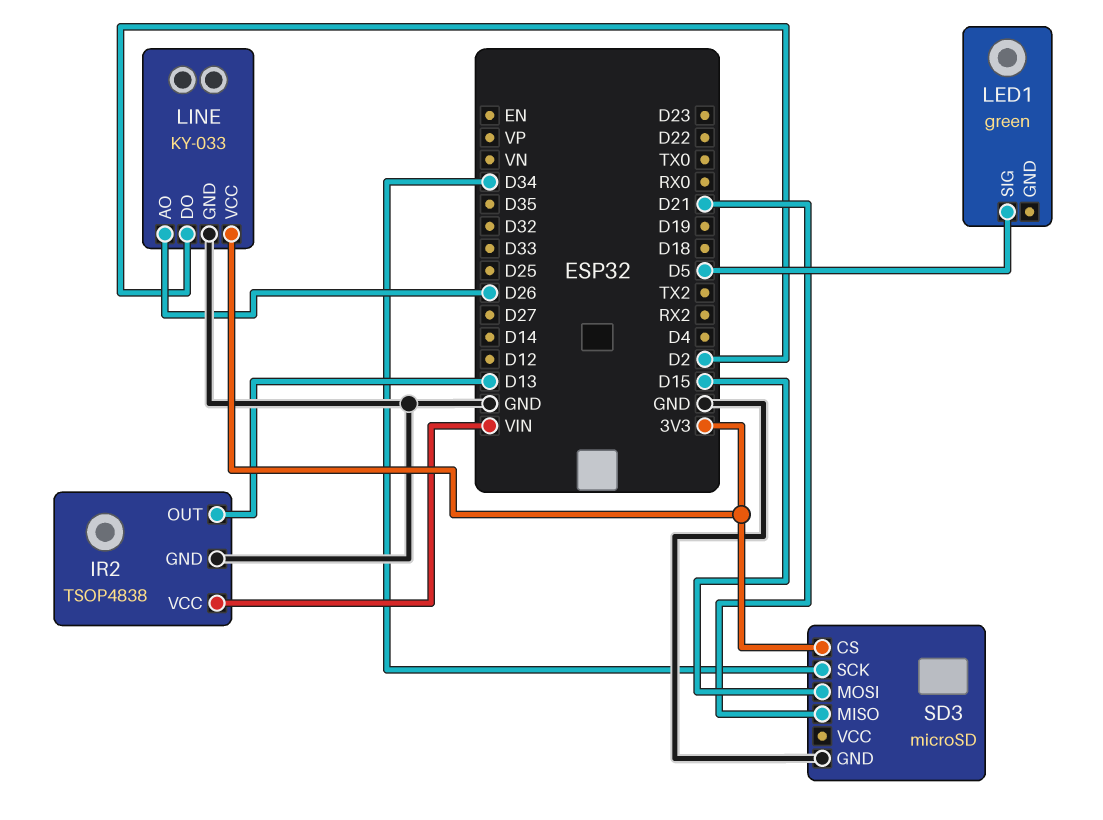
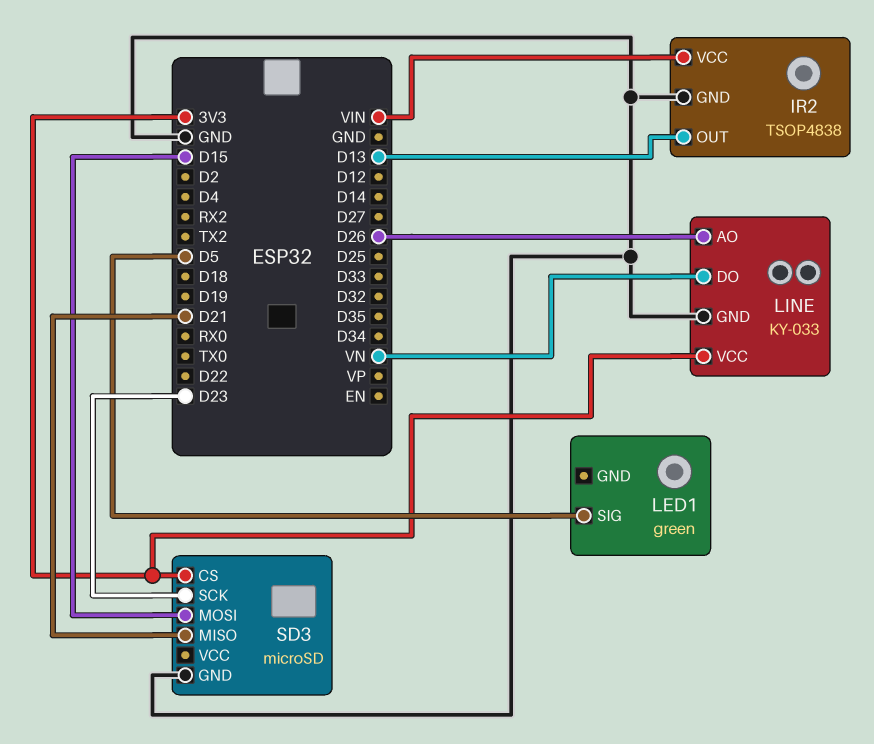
LINE pin DO: D2 -> VN
SD3 pin SCK: D34 -> D23

